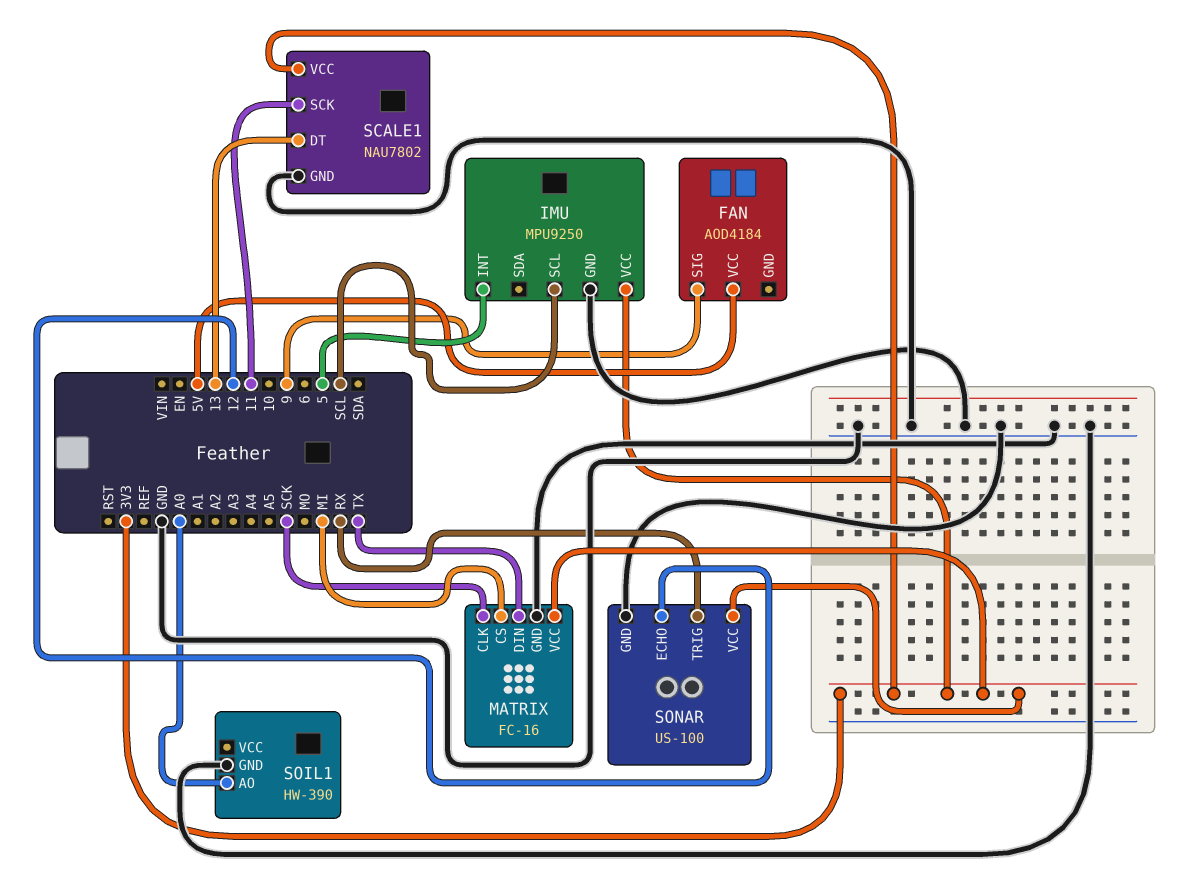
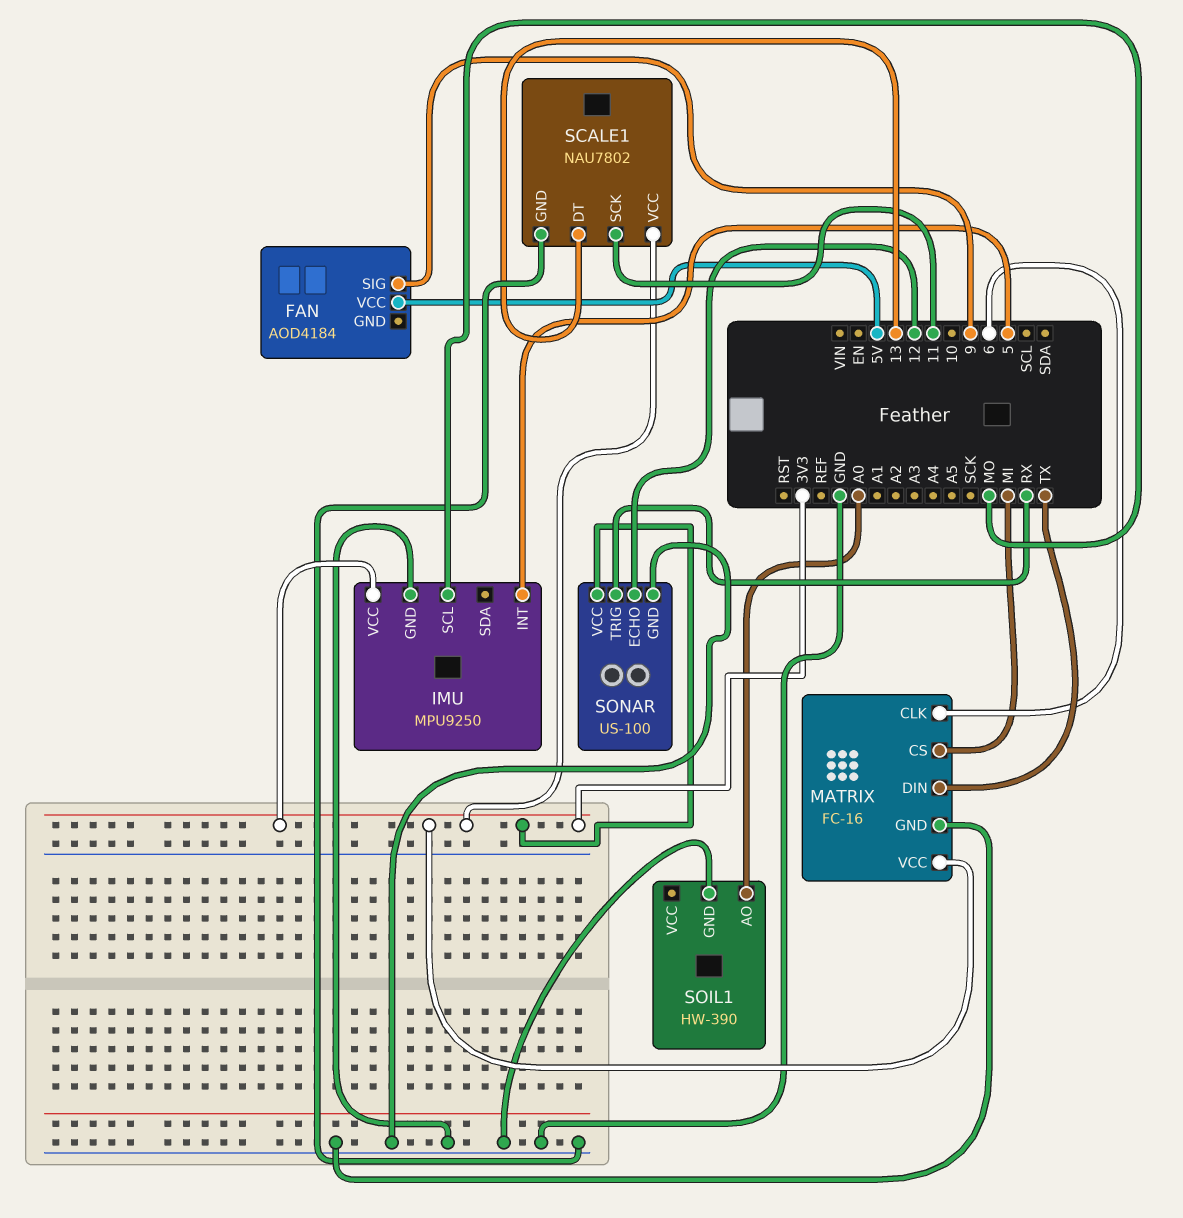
IMU pin SCL: SCL -> MO
MATRIX pin CLK: SCK -> 6

